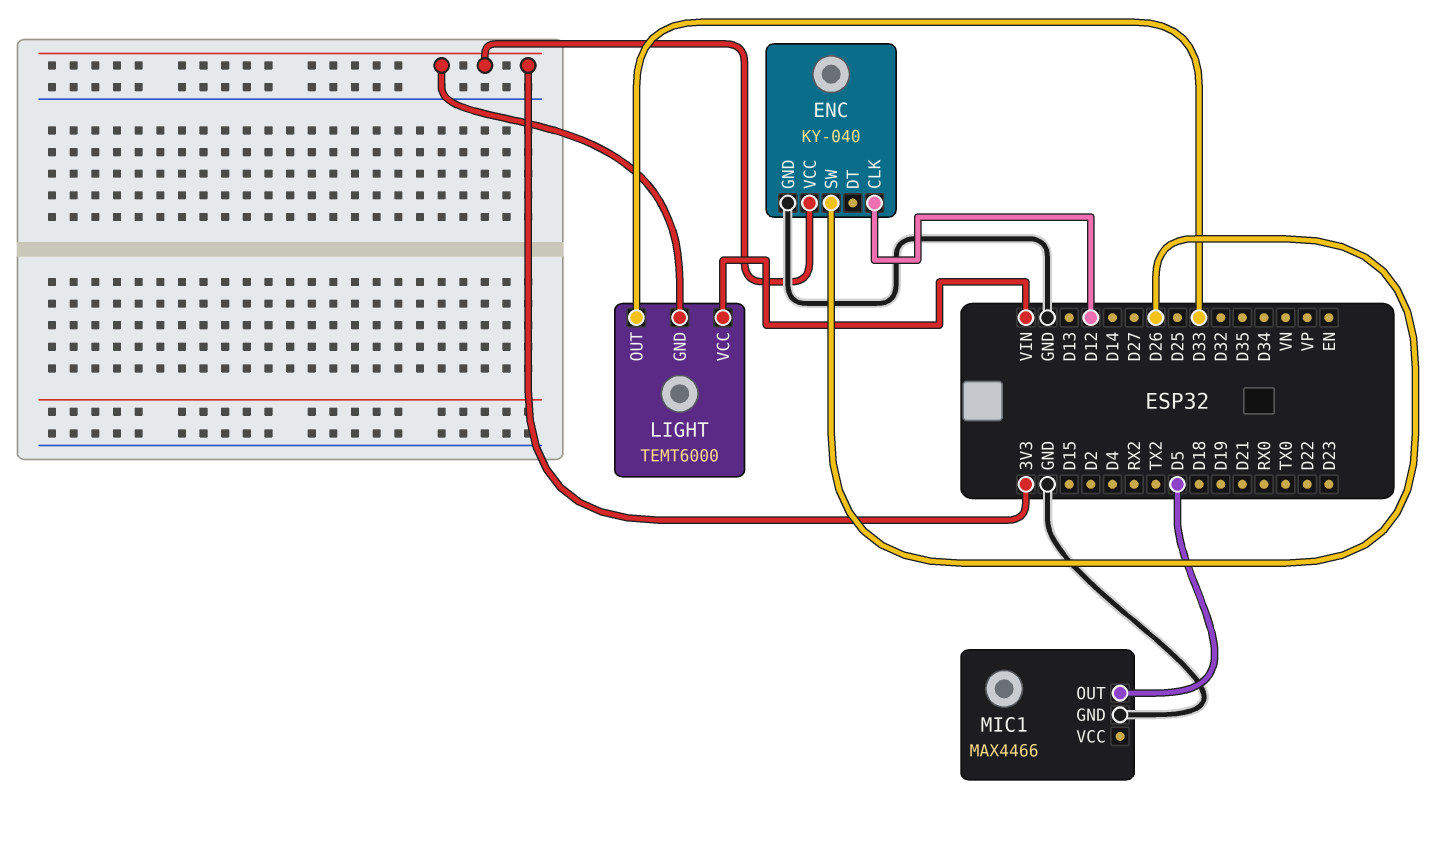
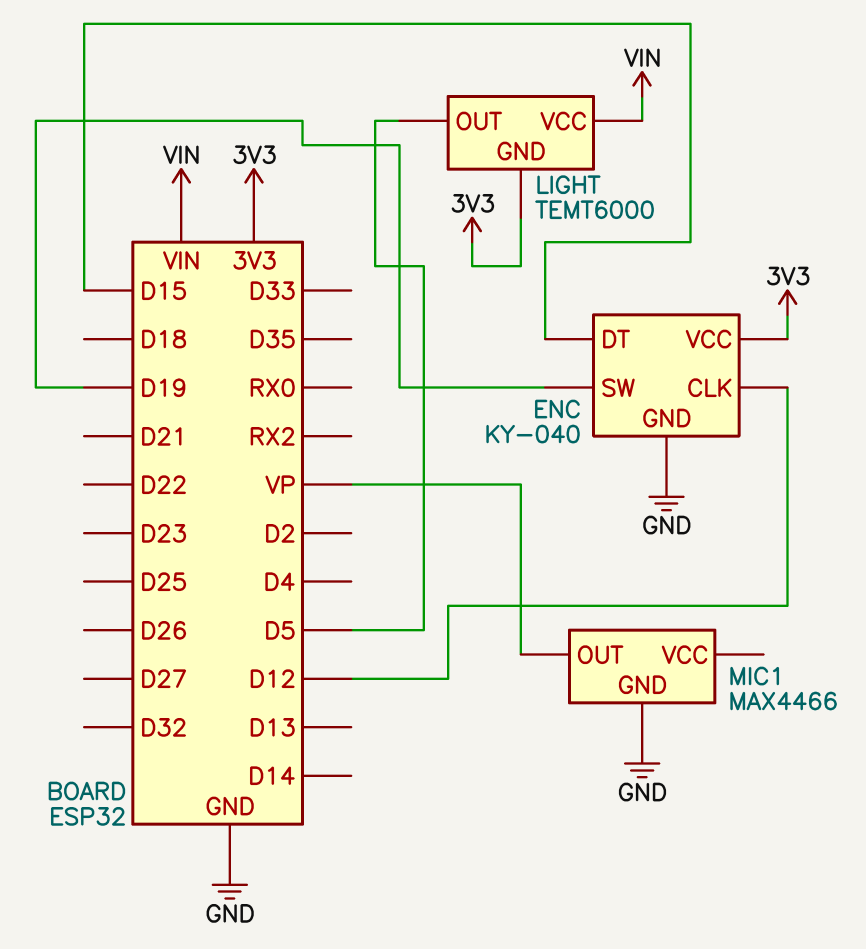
ENC pin DT: none -> D15
ENC pin SW: D26 -> D19
LIGHT pin OUT: D33 -> D5
MIC1 pin OUT: D5 -> VP

